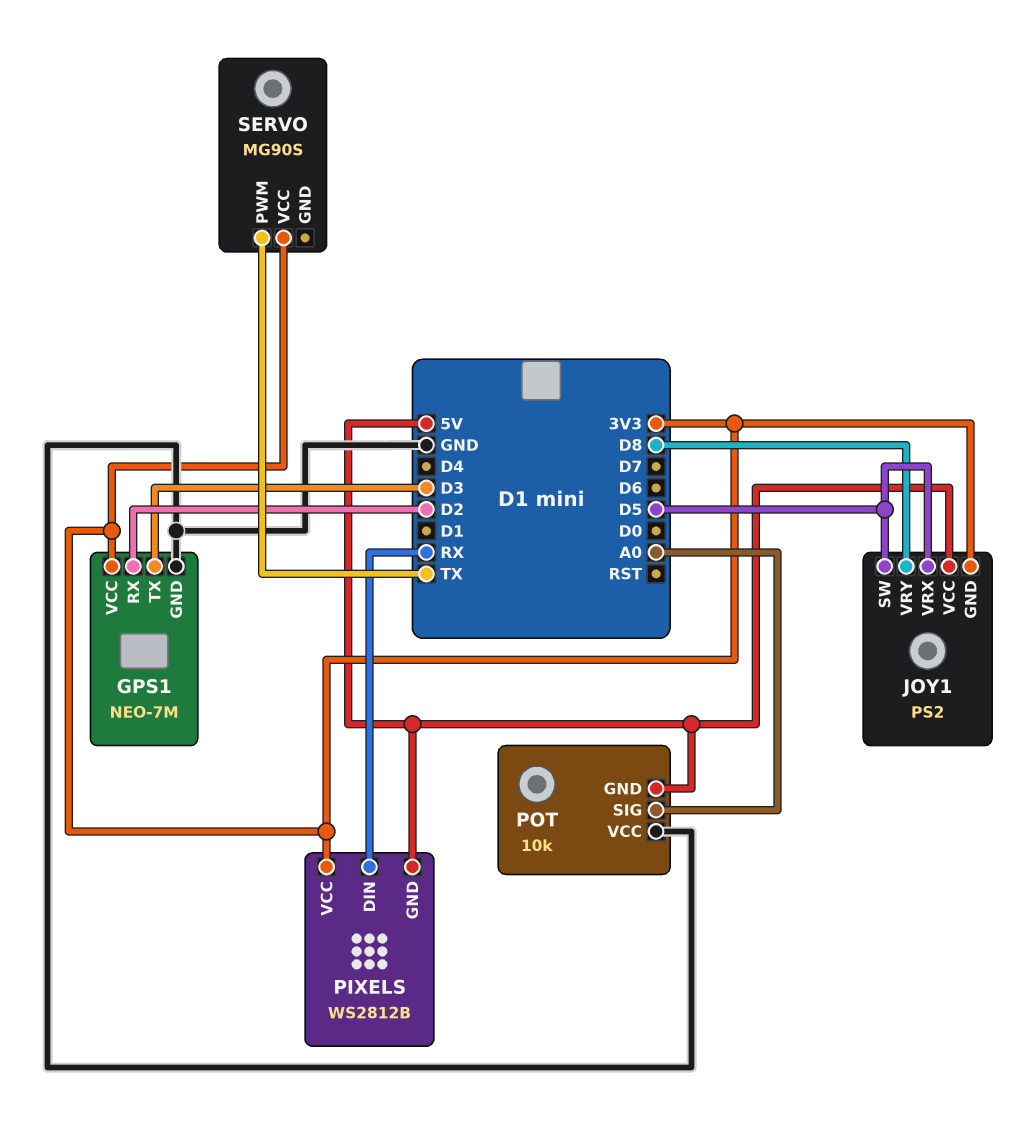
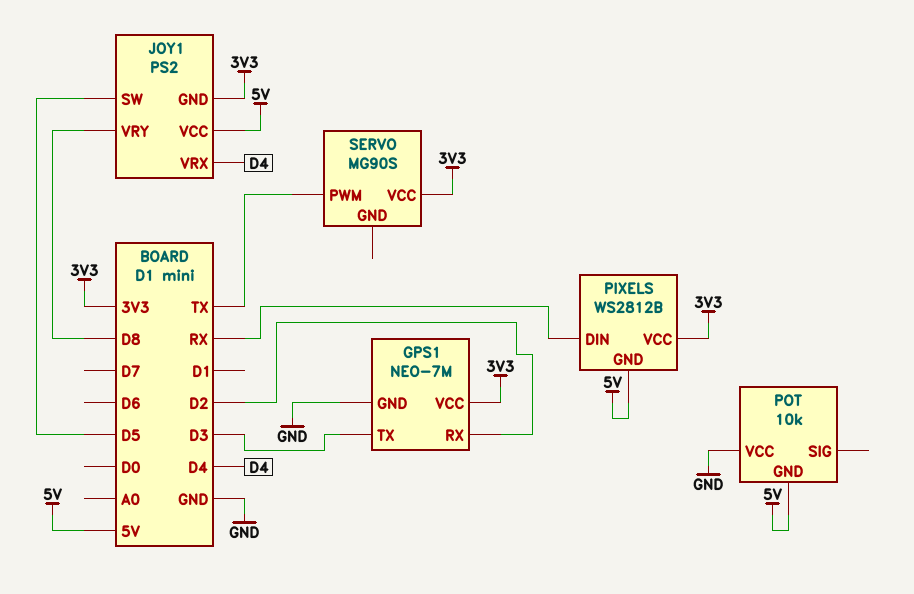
JOY1 pin VRX: D5 -> D4
POT pin SIG: A0 -> none

